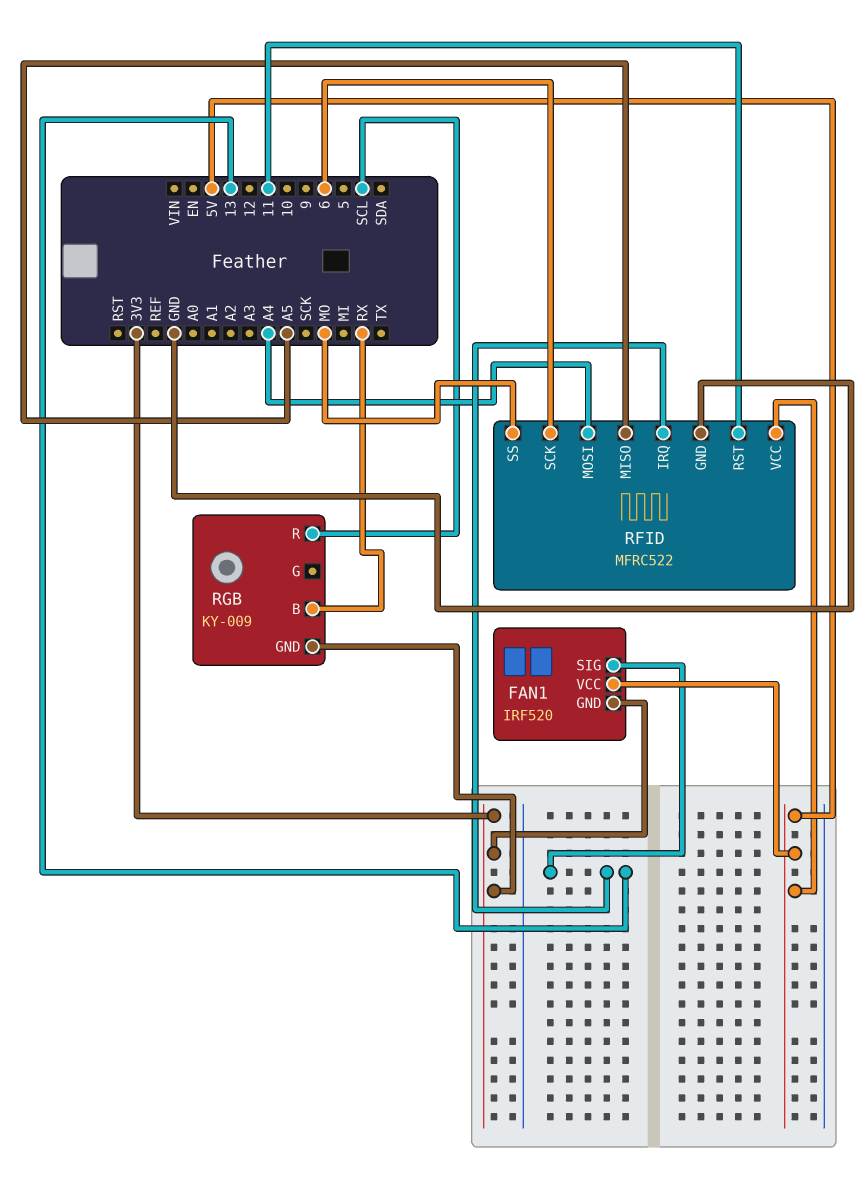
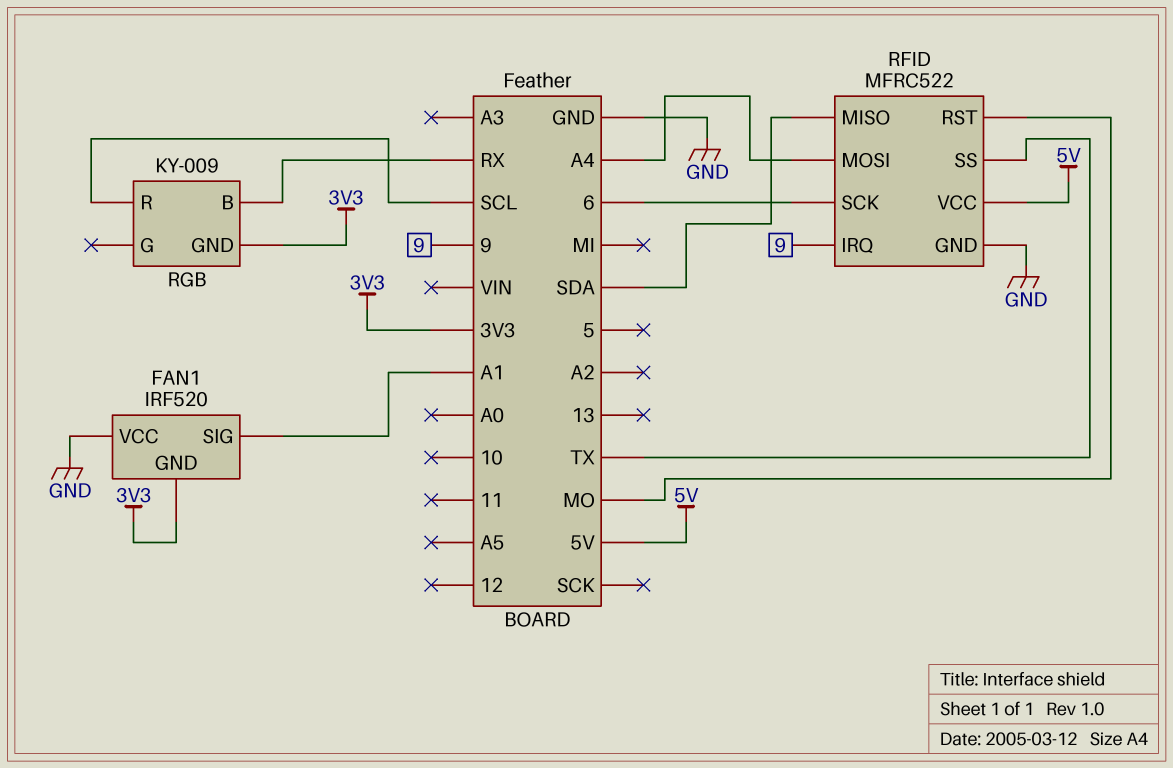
FAN1 pin SIG: 13 -> A1
FAN1 pin VCC: 5V -> GND
RFID pin IRQ: 13 -> 9
RFID pin MISO: A5 -> SDA
RFID pin RST: 11 -> MO
RFID pin SS: MO -> TX

